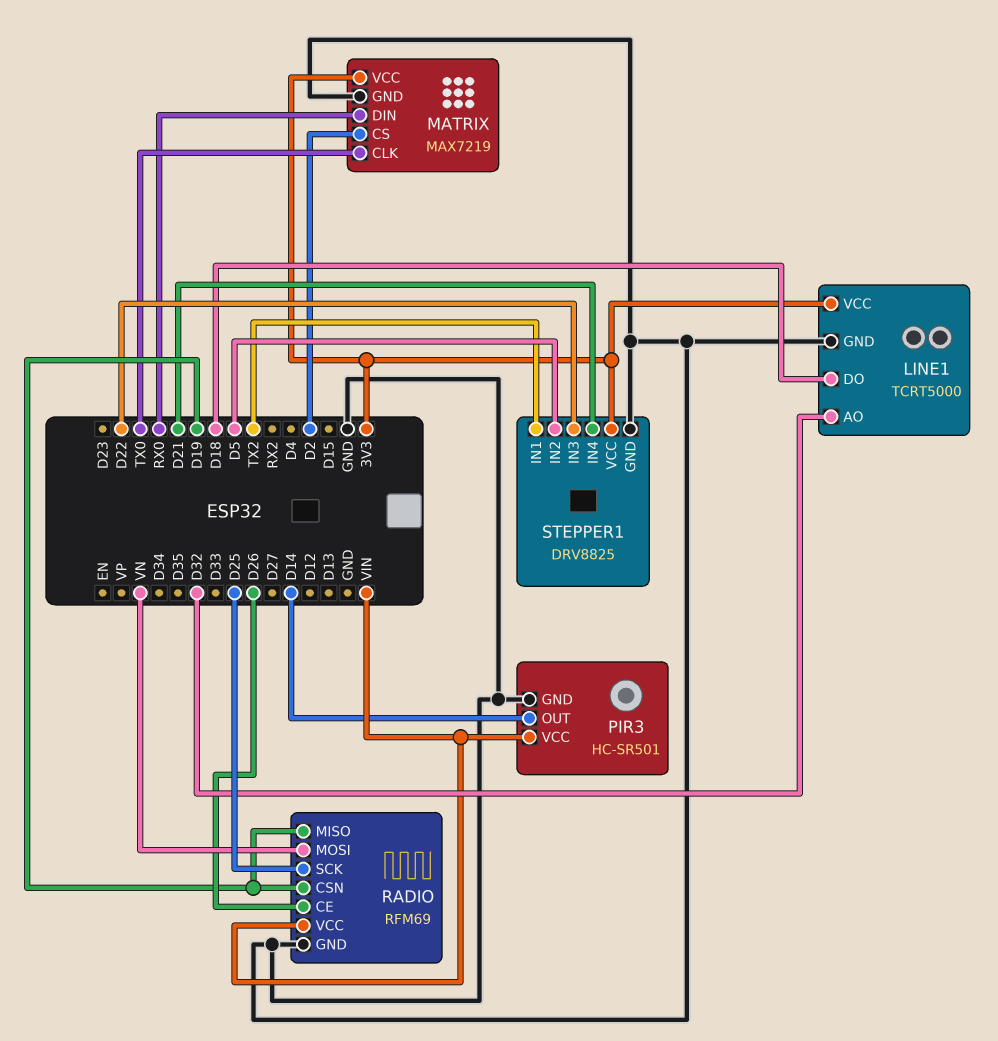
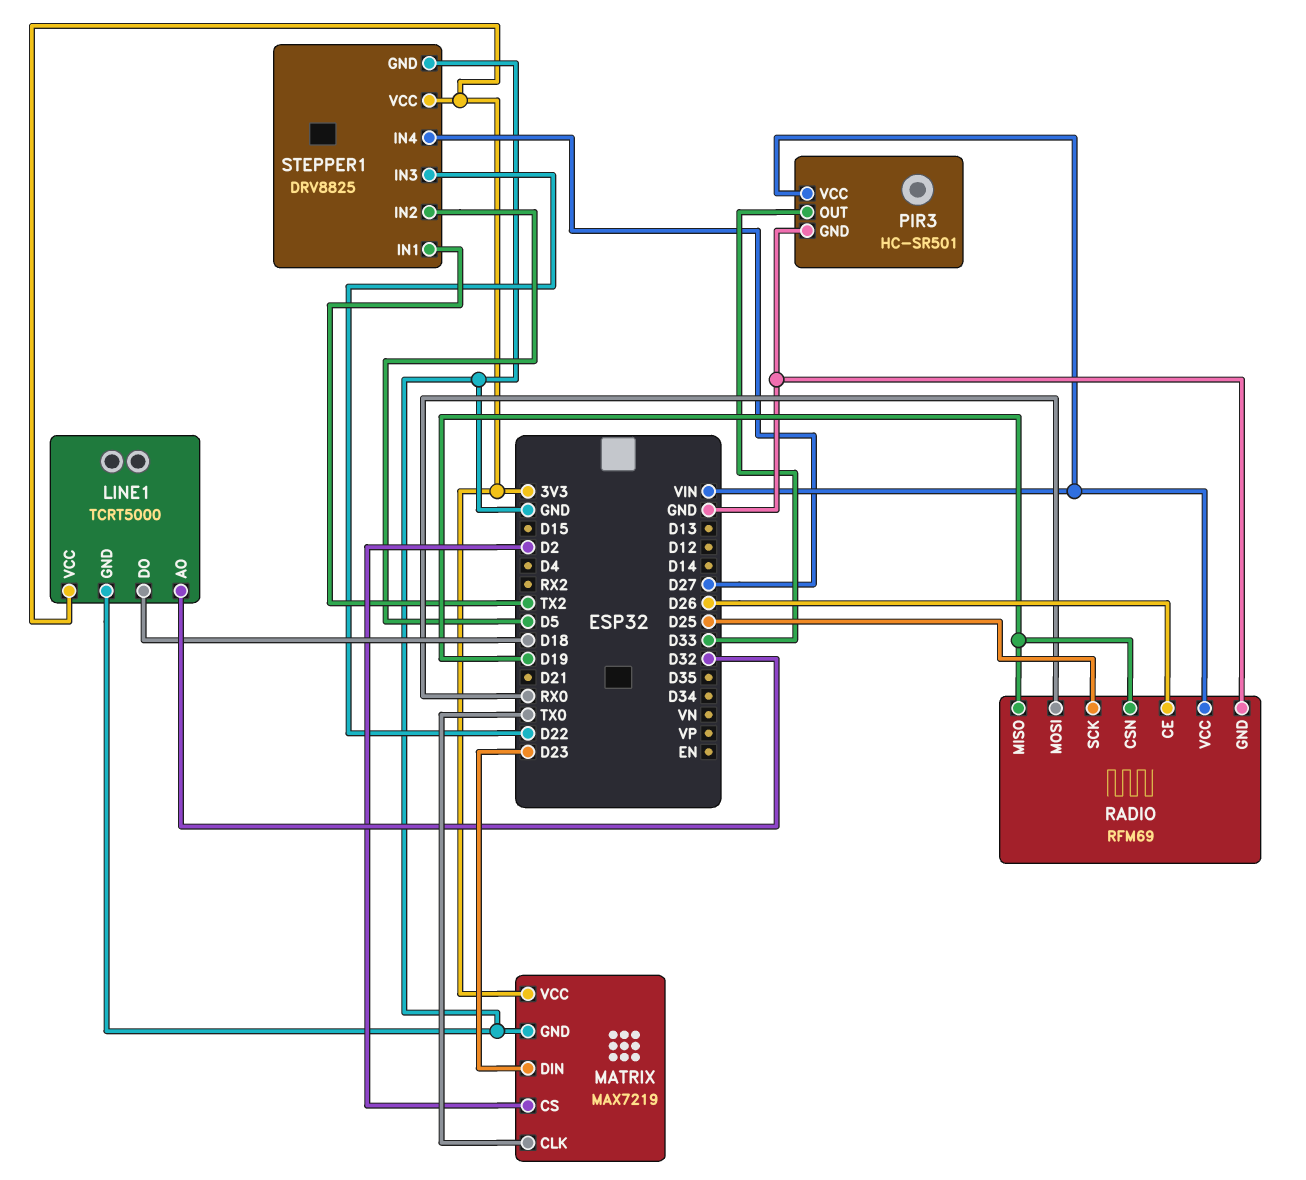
MATRIX pin DIN: RX0 -> D23
PIR3 pin OUT: D14 -> D33
RADIO pin MOSI: VN -> RX0
STEPPER1 pin IN4: D21 -> D27

